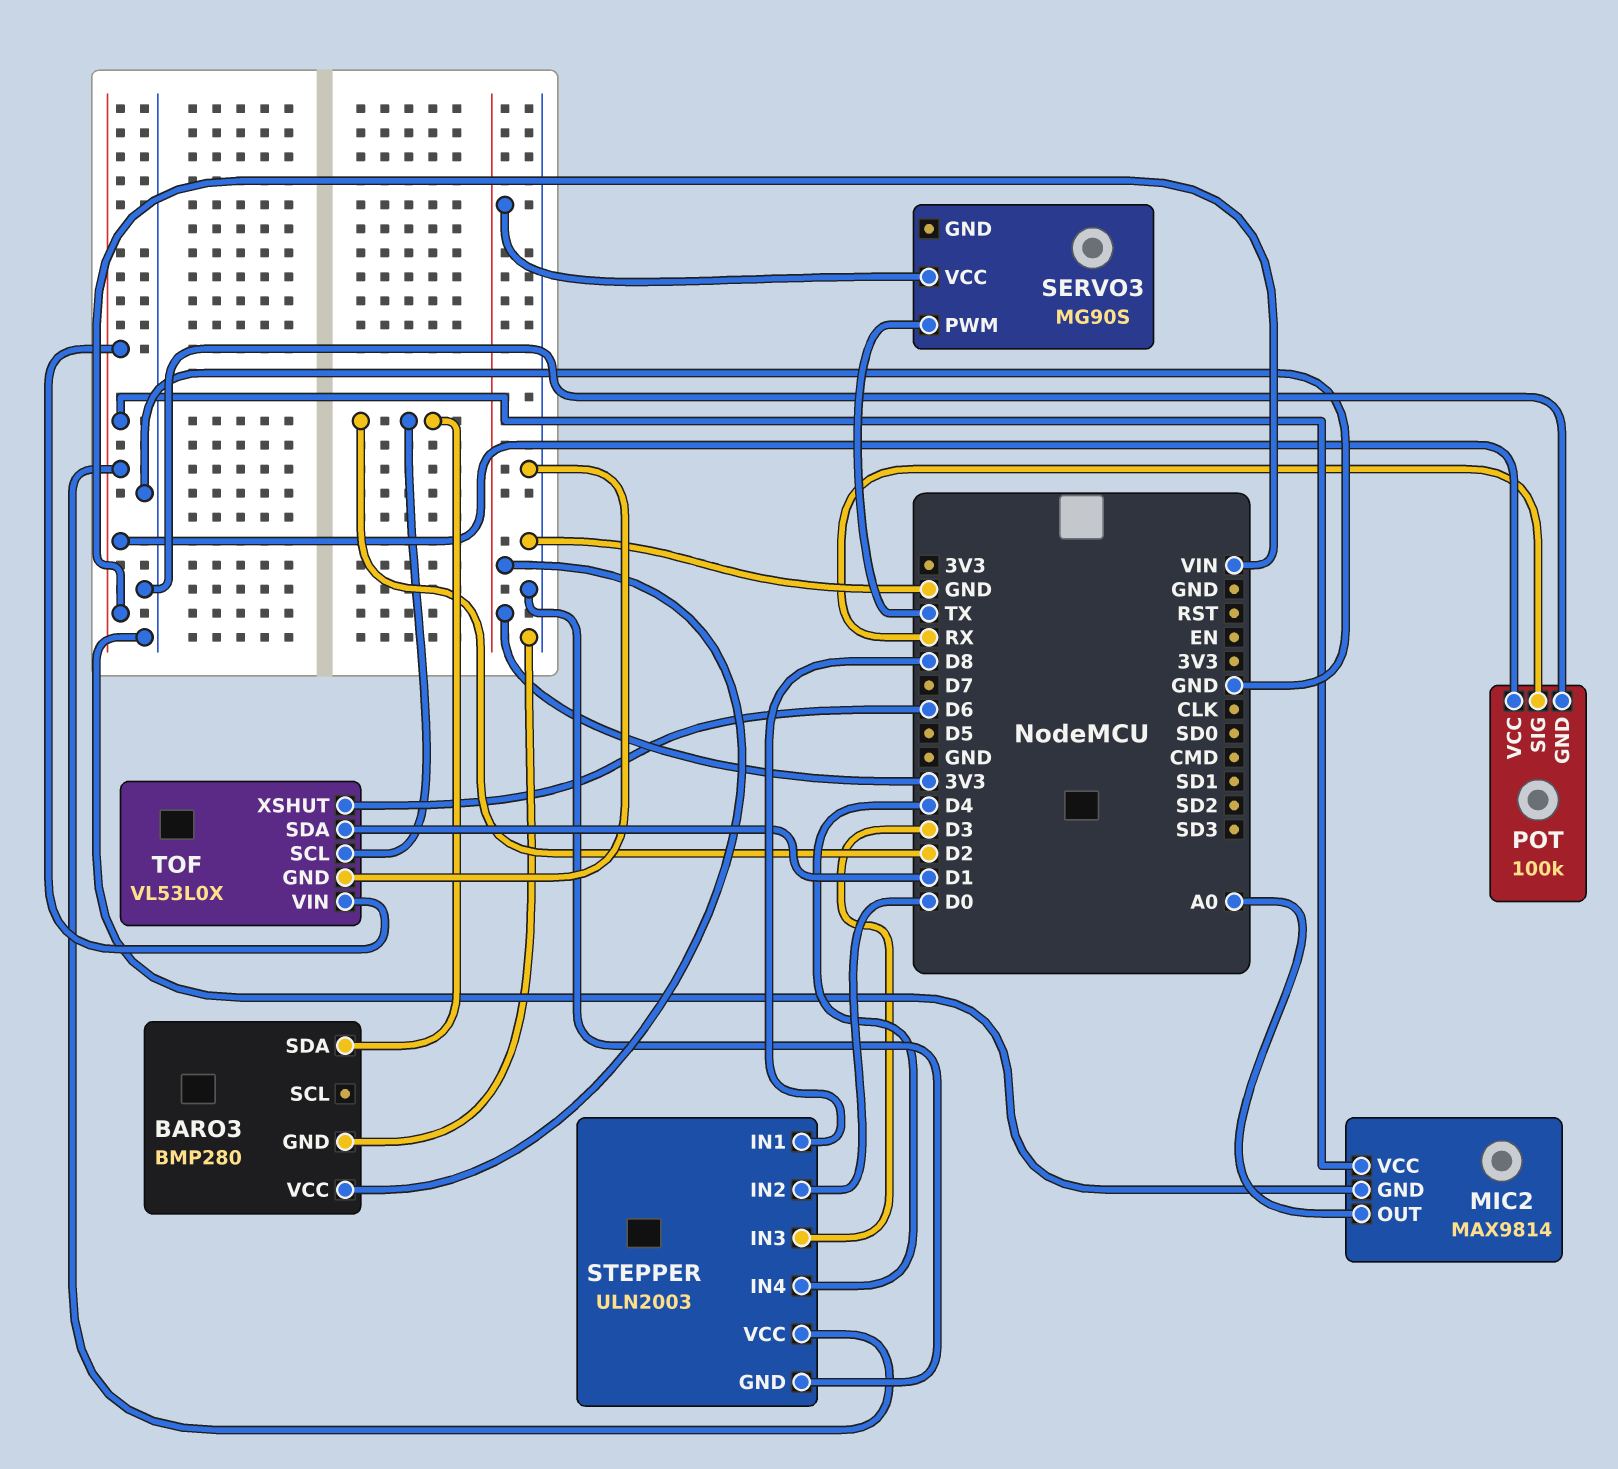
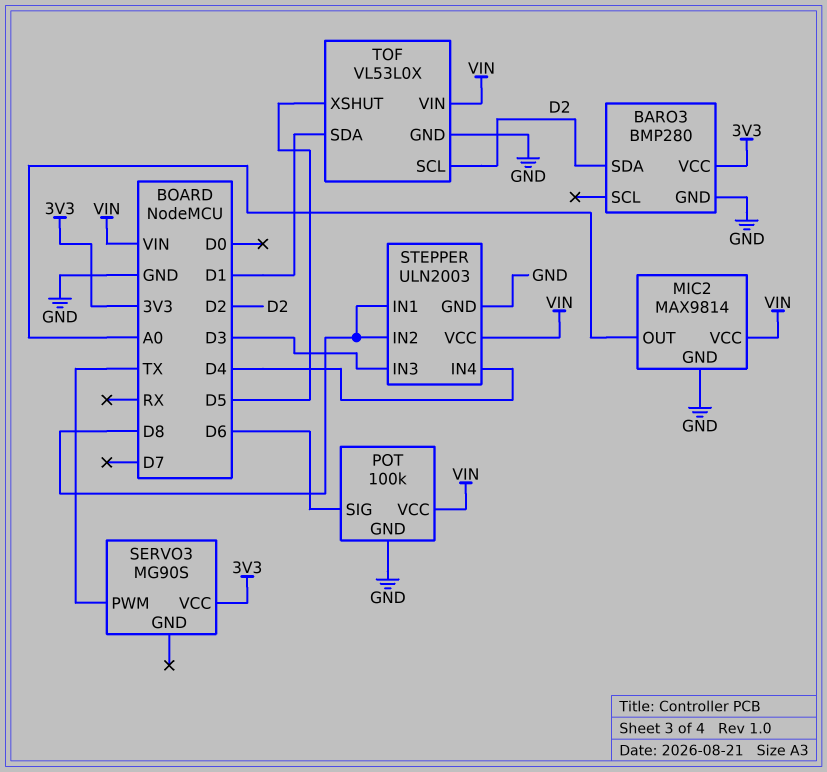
POT pin SIG: RX -> D6
STEPPER pin IN2: D0 -> D8
TOF pin XSHUT: D6 -> D5

